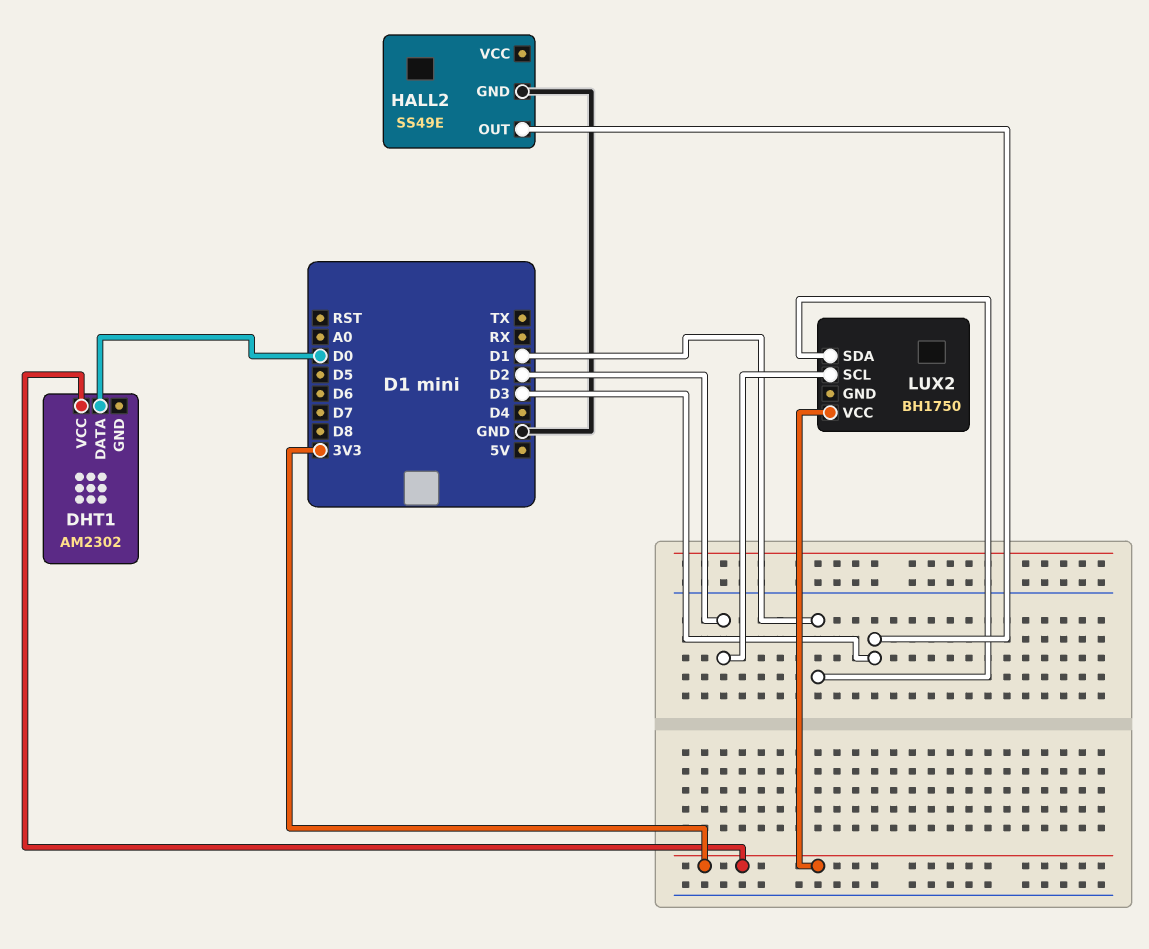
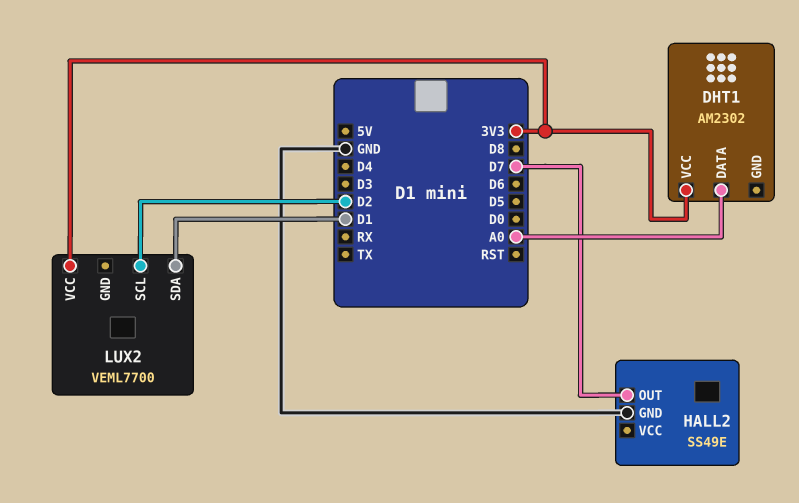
DHT1 pin DATA: D0 -> A0
HALL2 pin OUT: D3 -> D7
LUX2: BH1750 -> VEML7700

